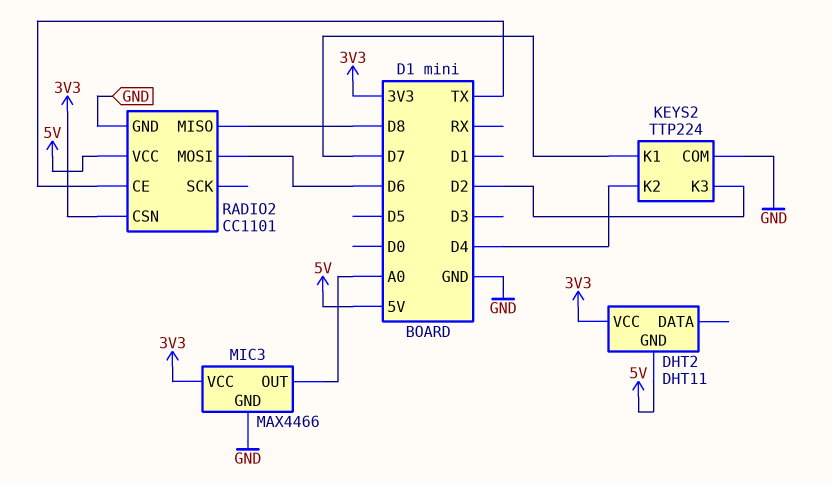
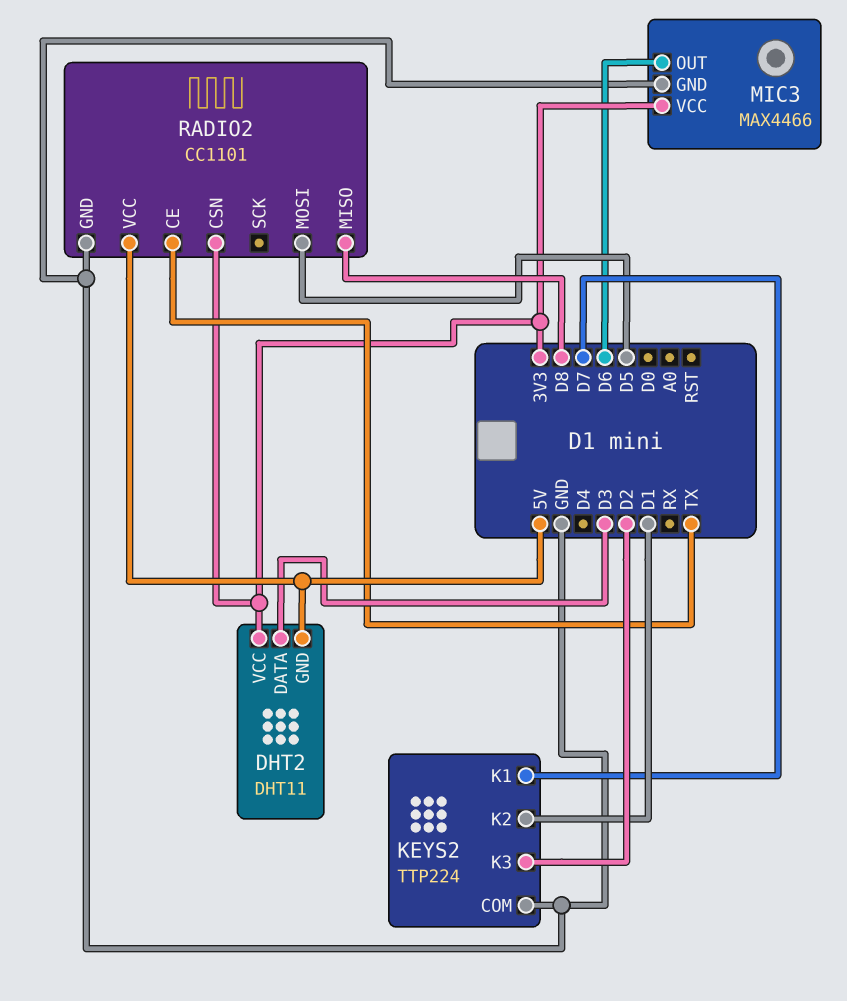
DHT2 pin DATA: none -> D3
KEYS2 pin K2: D4 -> D1
MIC3 pin OUT: A0 -> D6
RADIO2 pin MOSI: D6 -> D5

